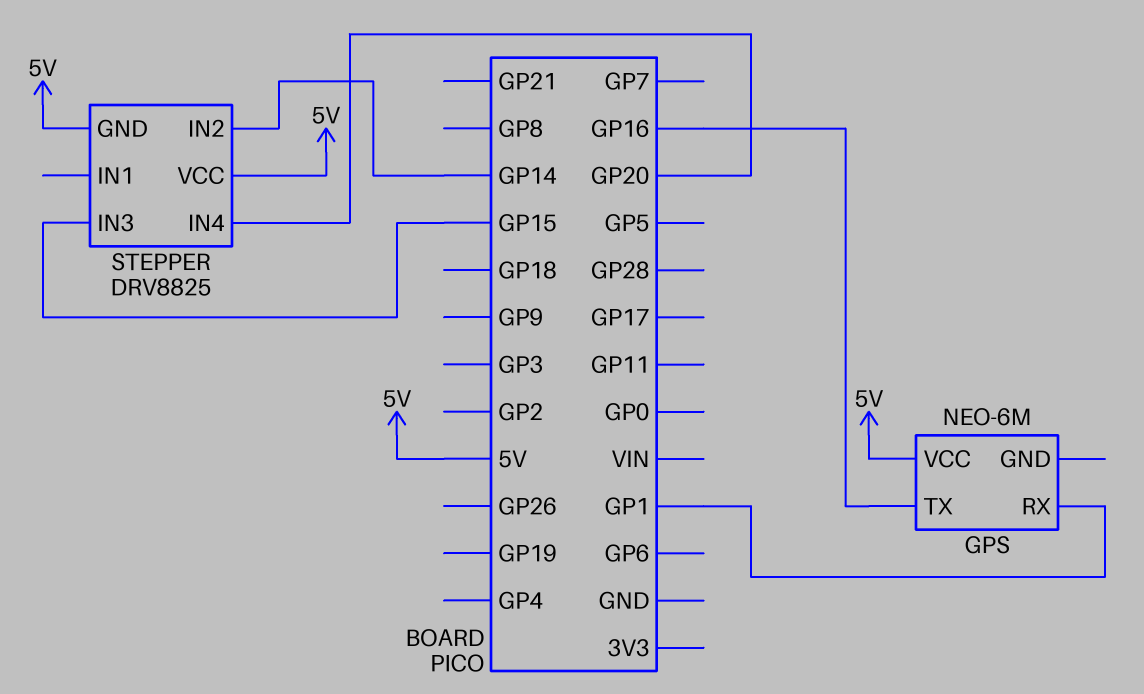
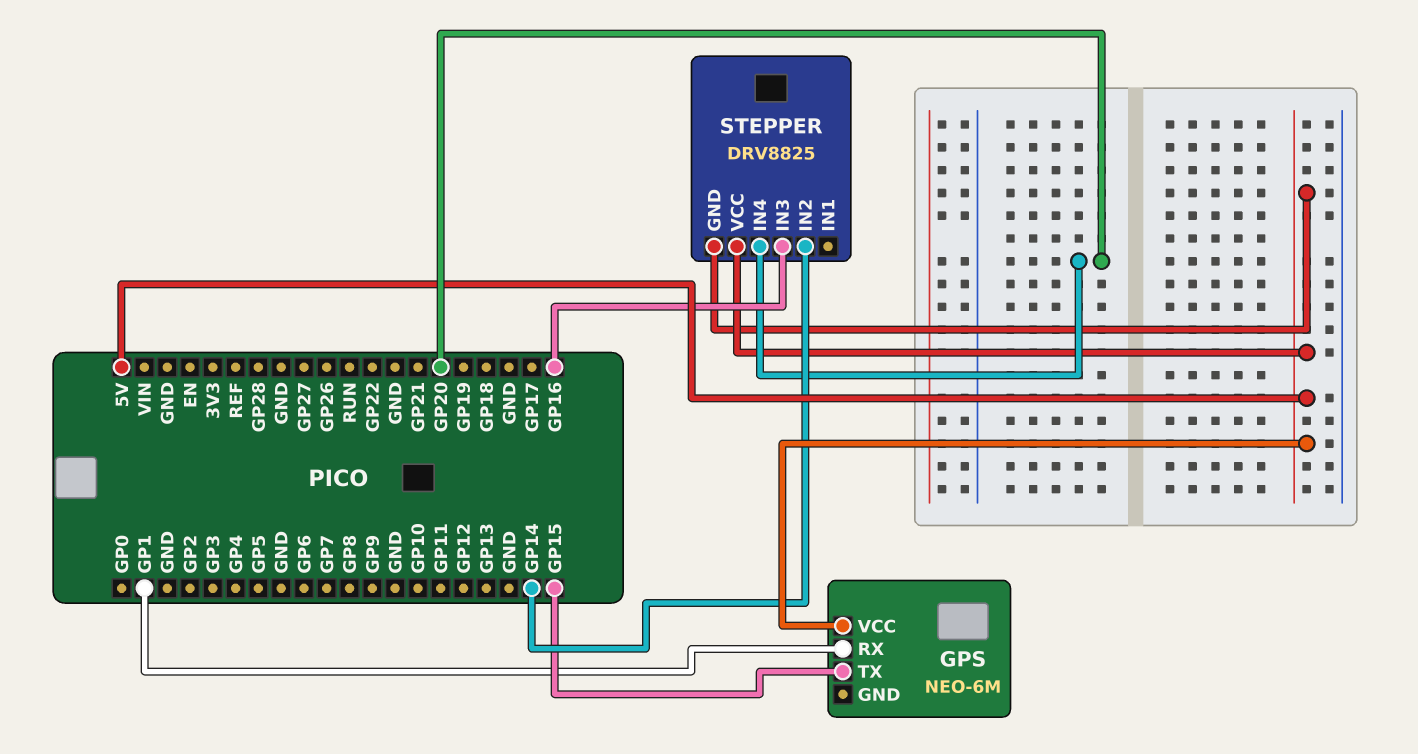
GPS pin TX: GP16 -> GP15
STEPPER pin IN3: GP15 -> GP16

